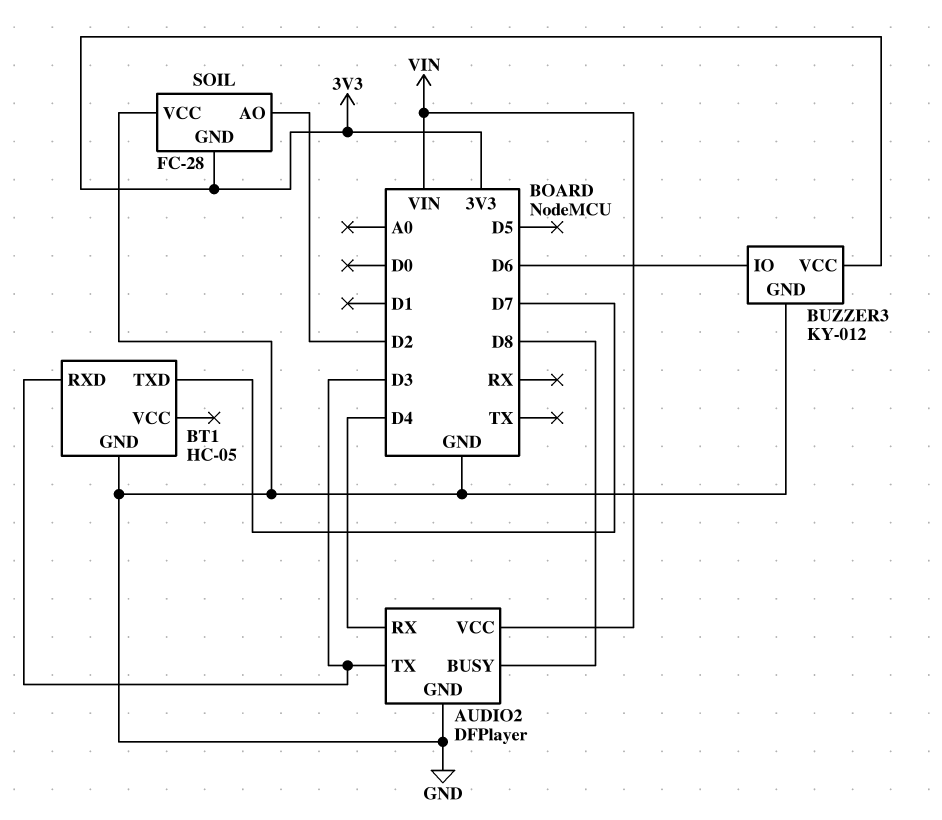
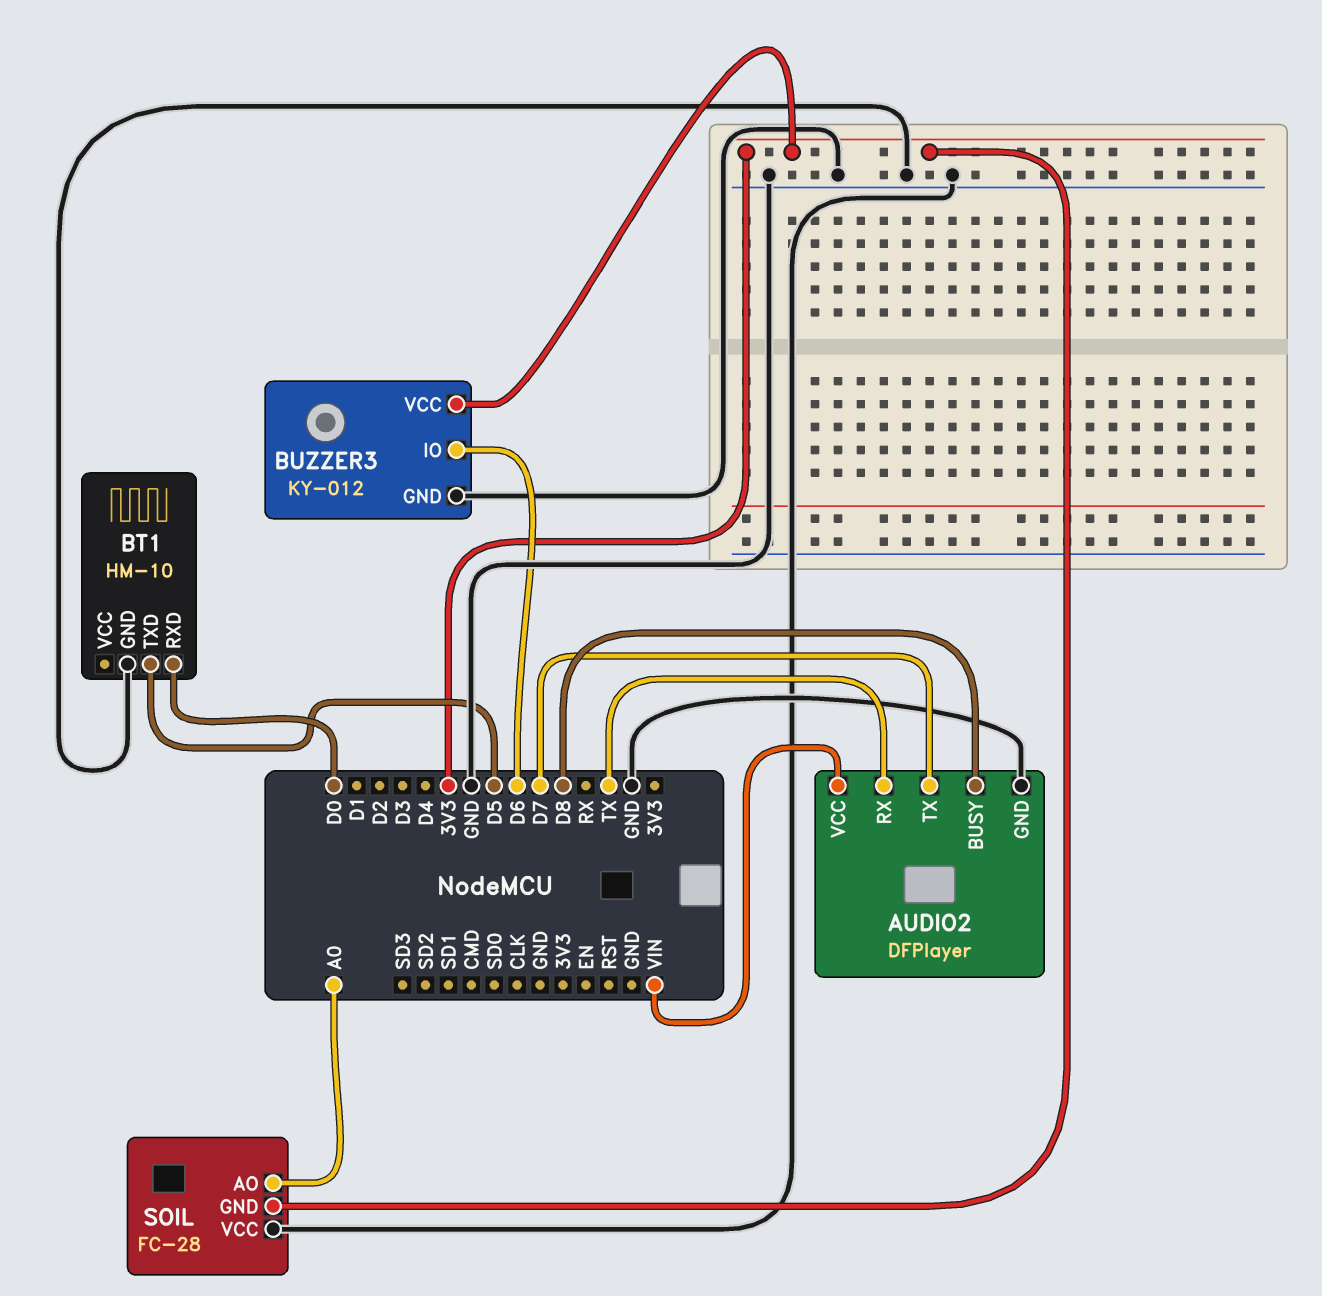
AUDIO2 pin RX: D4 -> TX
AUDIO2 pin TX: D3 -> D7
BT1: HC-05 -> HM-10
BT1 pin RXD: D3 -> D0
BT1 pin TXD: D7 -> D5
SOIL pin AO: D2 -> A0

